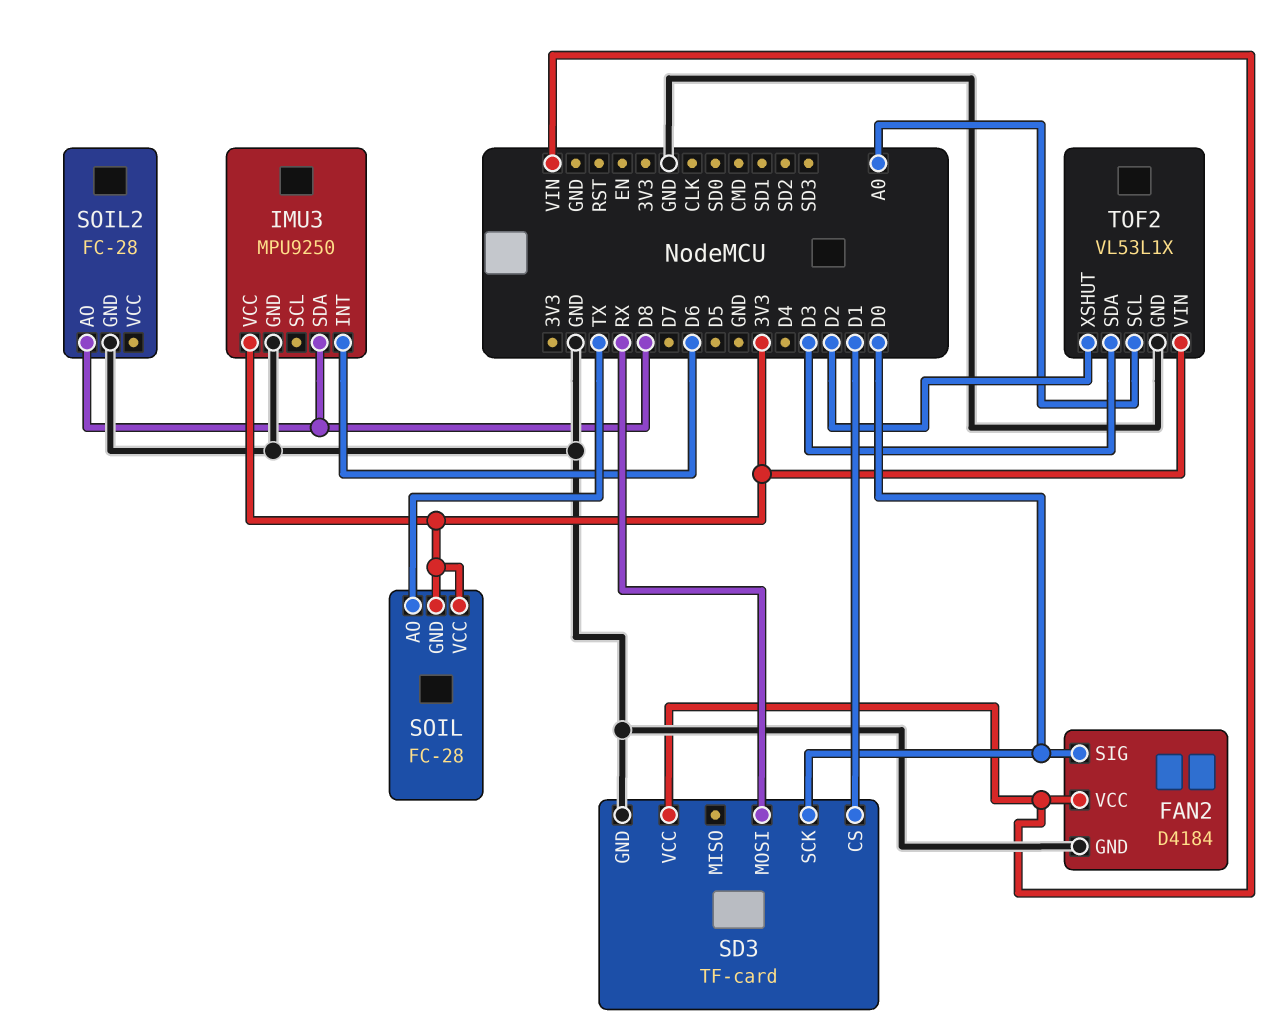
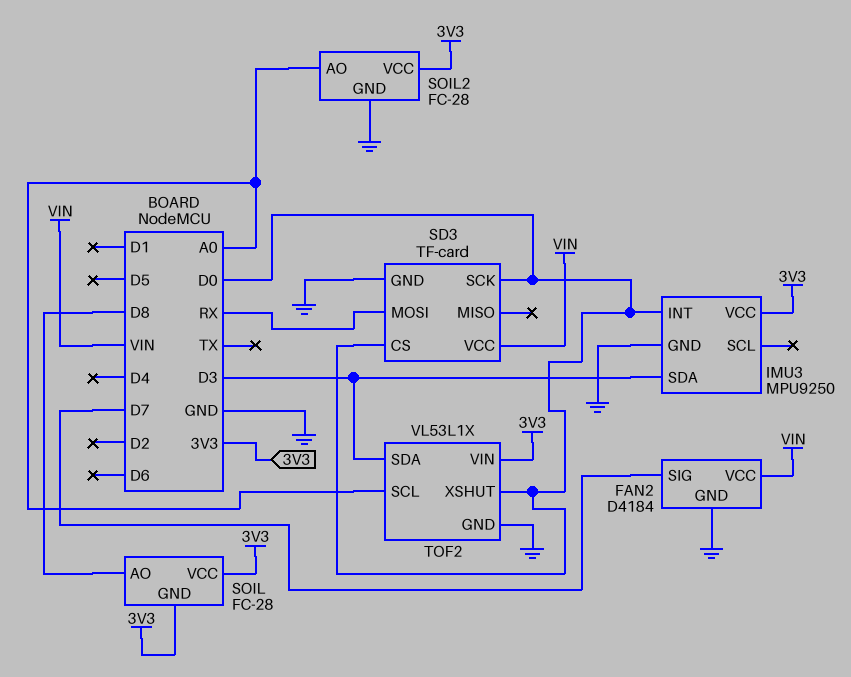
FAN2 pin SIG: D0 -> D7
IMU3 pin INT: D6 -> D0
IMU3 pin SDA: D8 -> D3
SD3 pin CS: D1 -> D0
SOIL pin AO: TX -> D8
SOIL2 pin AO: D8 -> A0
SOIL2 pin VCC: none -> 3V3
TOF2 pin XSHUT: D2 -> D0

